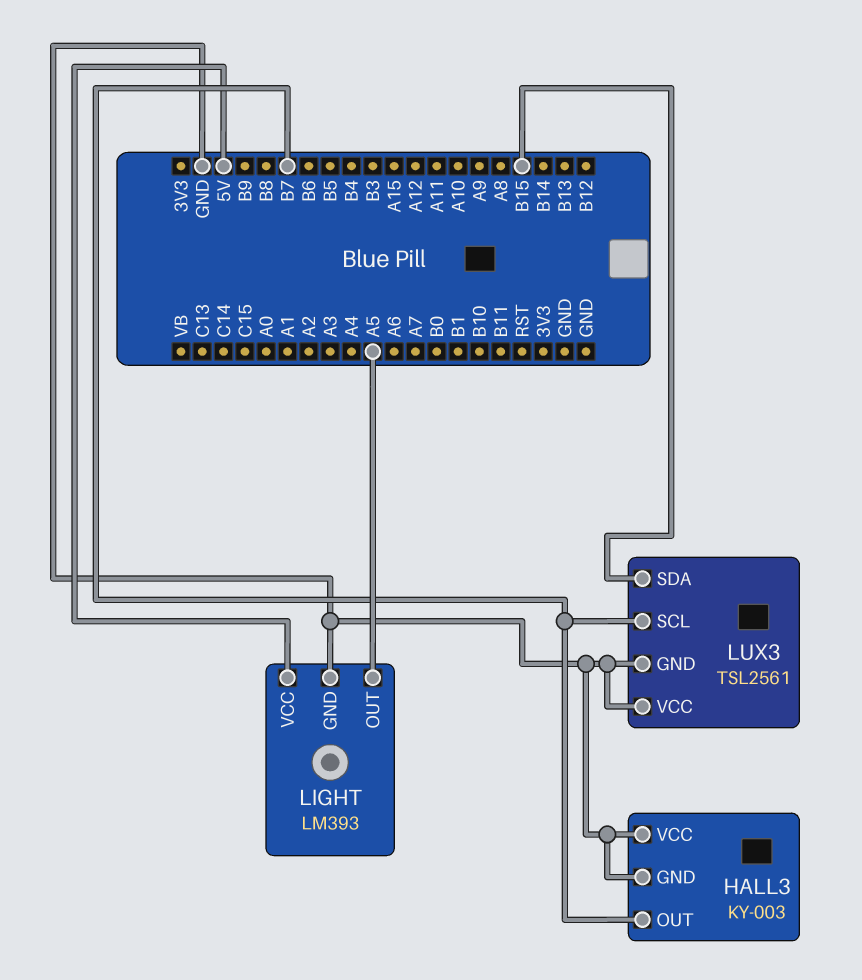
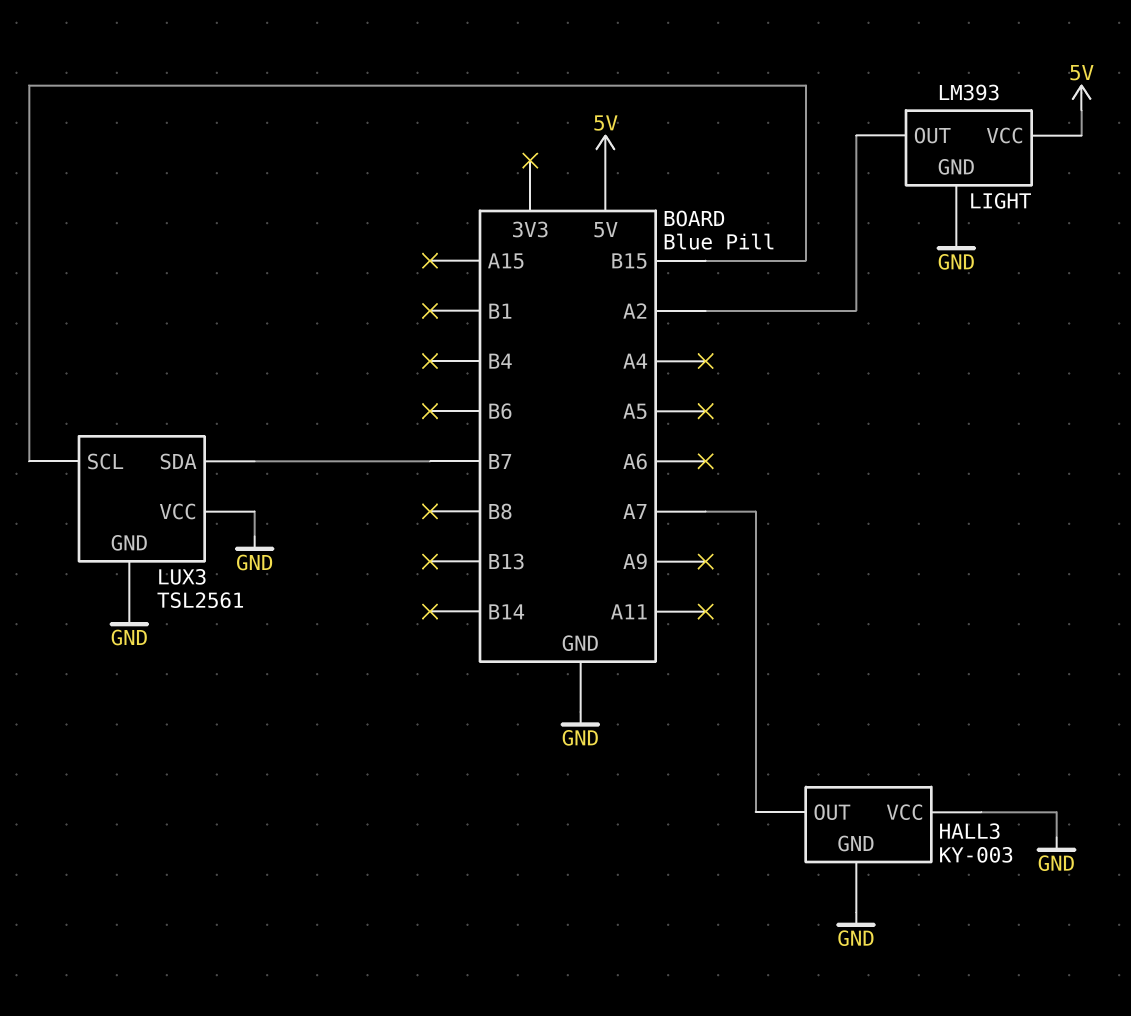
HALL3 pin OUT: B7 -> A7
LIGHT pin OUT: A5 -> A2
LUX3 pin SCL: B7 -> B15
LUX3 pin SDA: B15 -> B7

